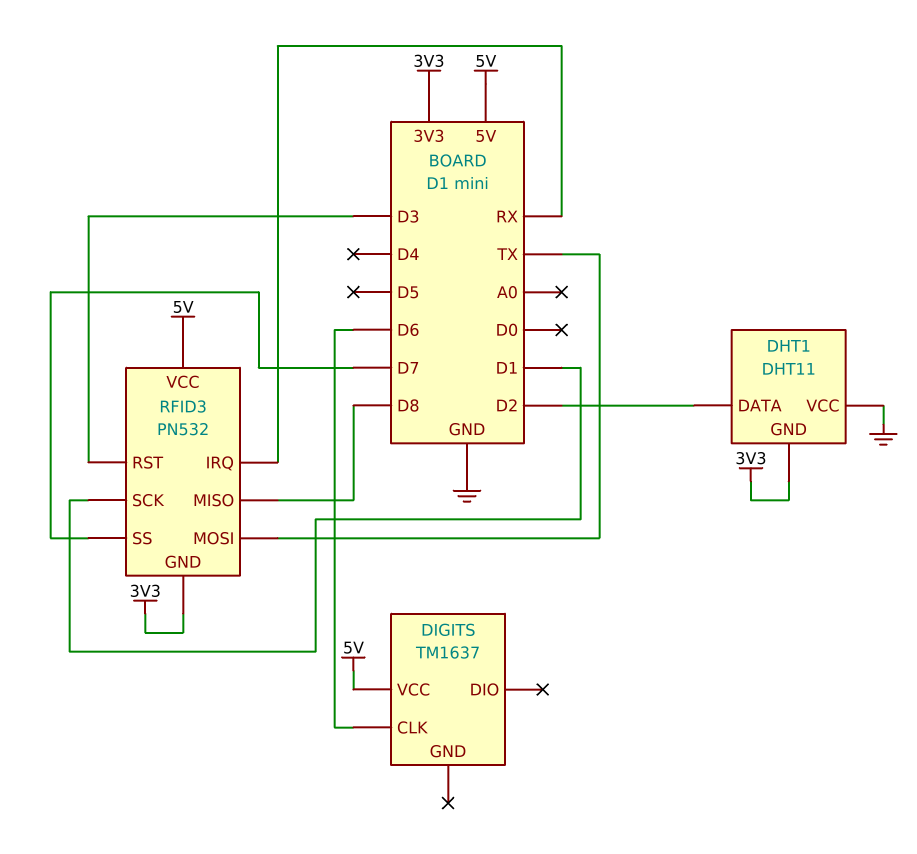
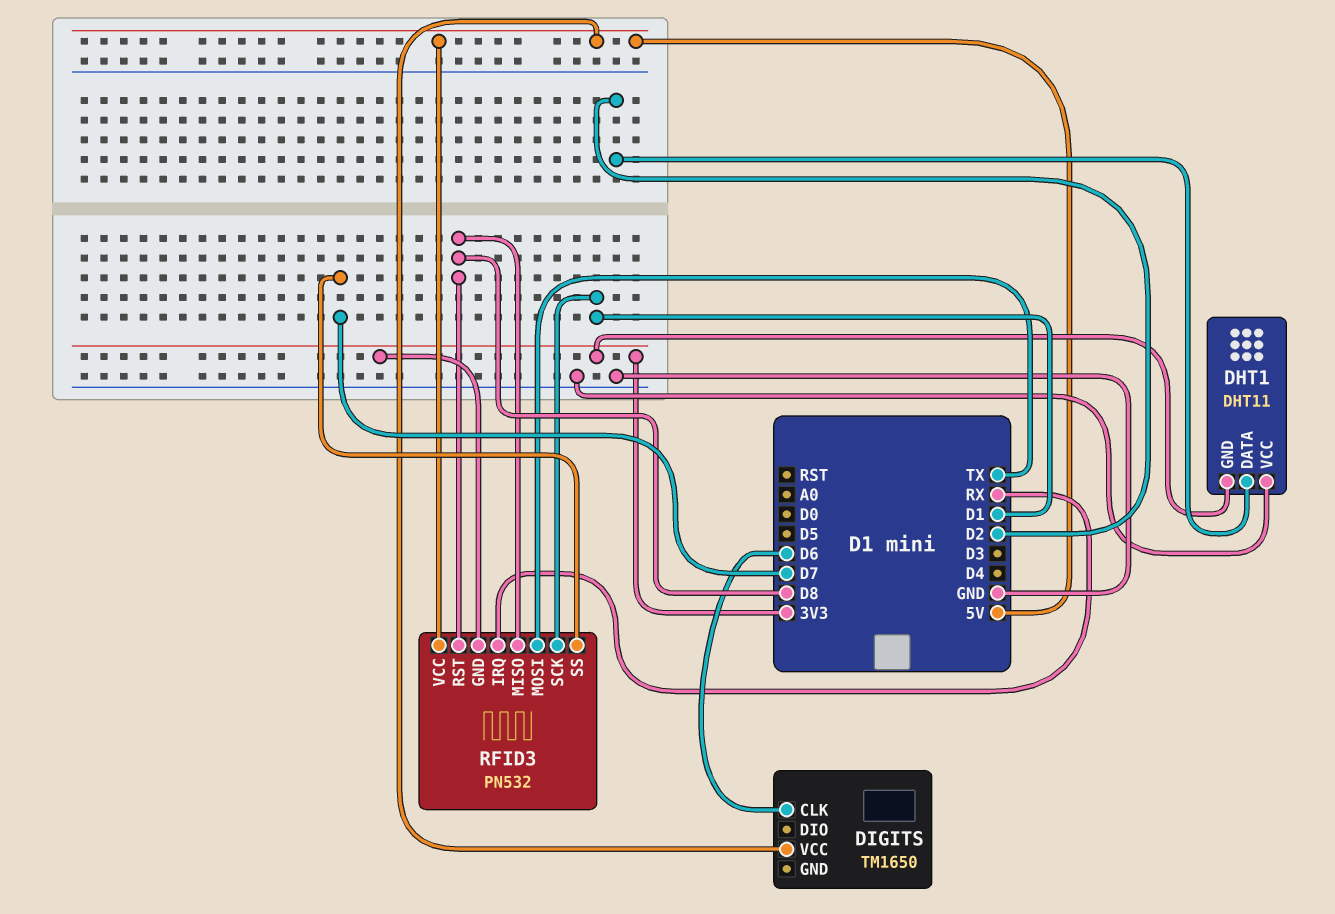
DIGITS: TM1637 -> TM1650
RFID3 pin RST: D3 -> D8

